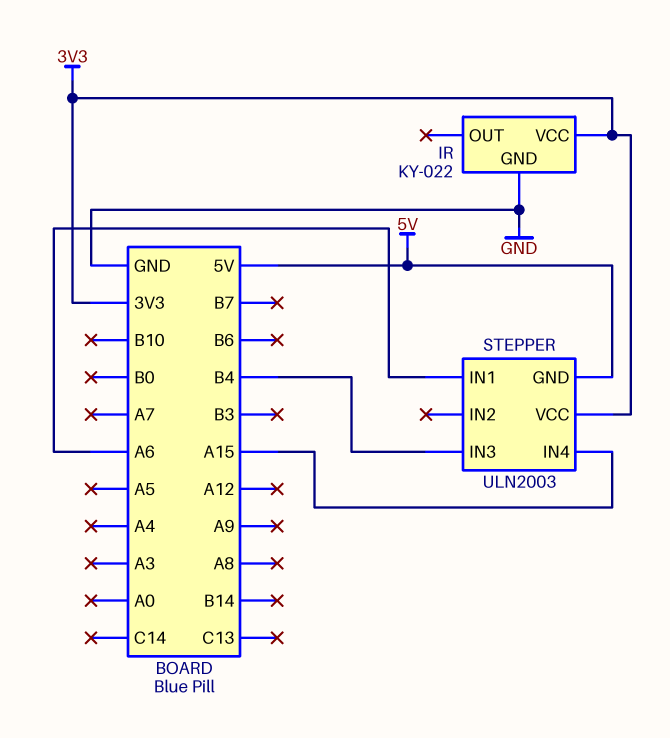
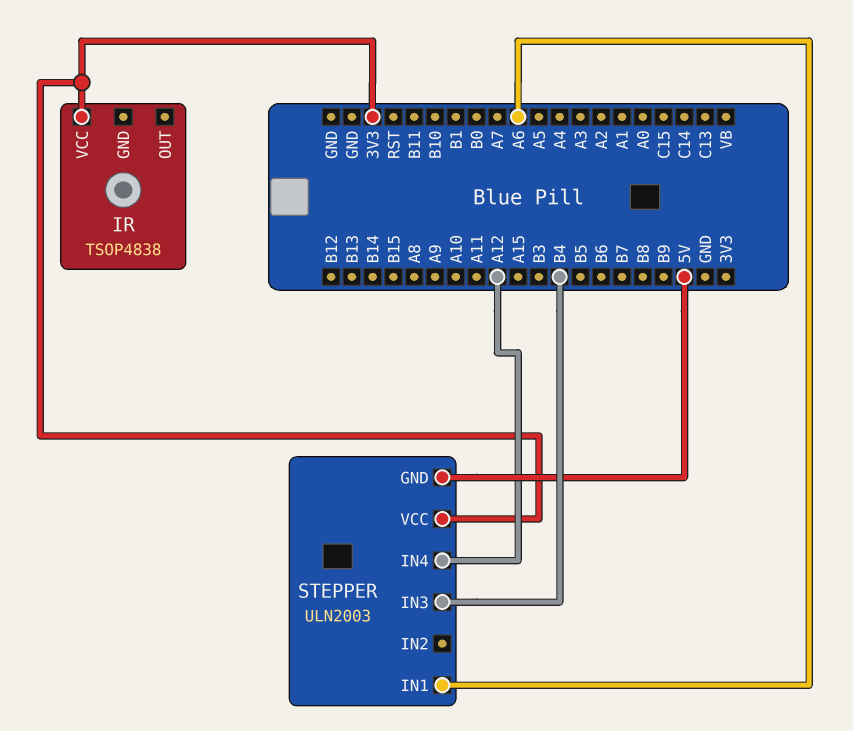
IR: KY-022 -> TSOP4838
IR pin GND: GND -> none
STEPPER pin IN4: A15 -> A12

